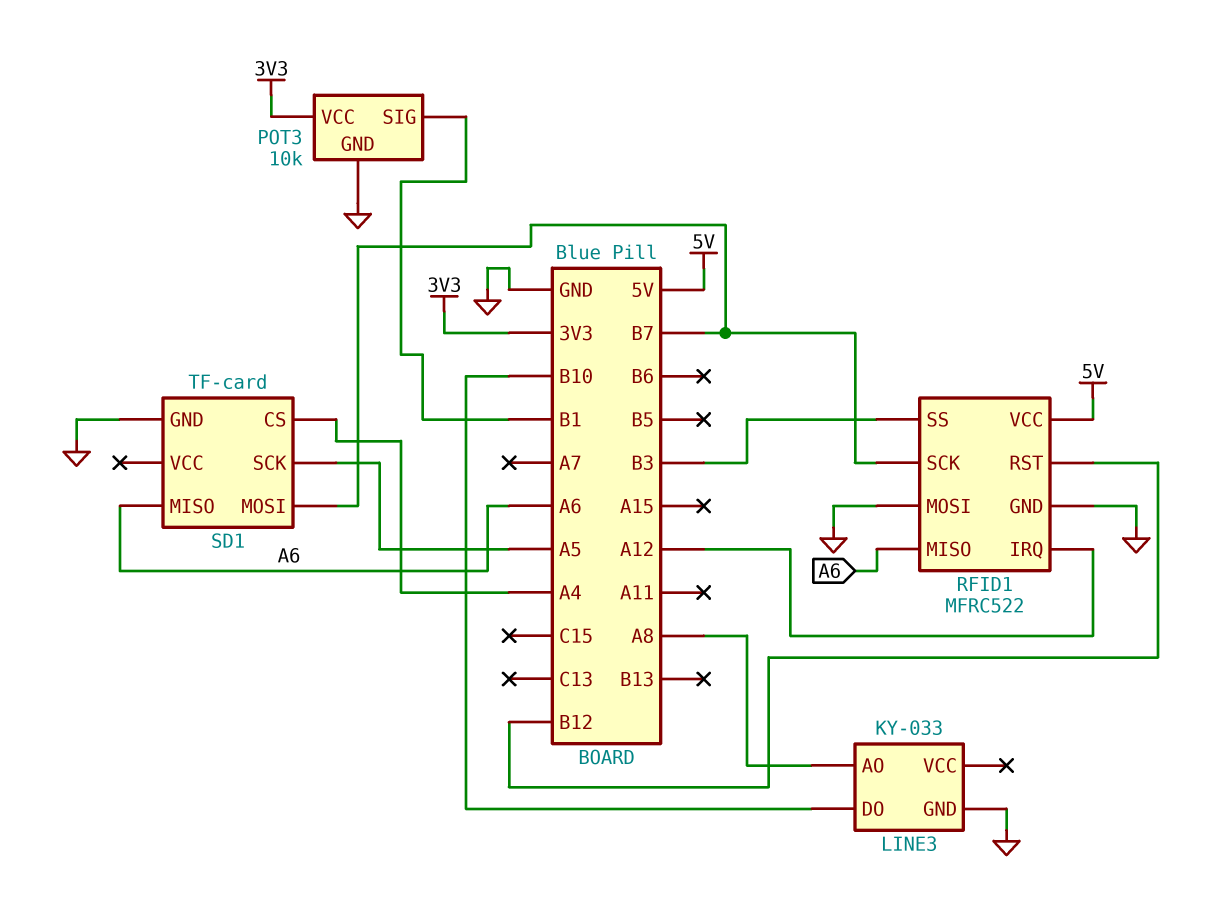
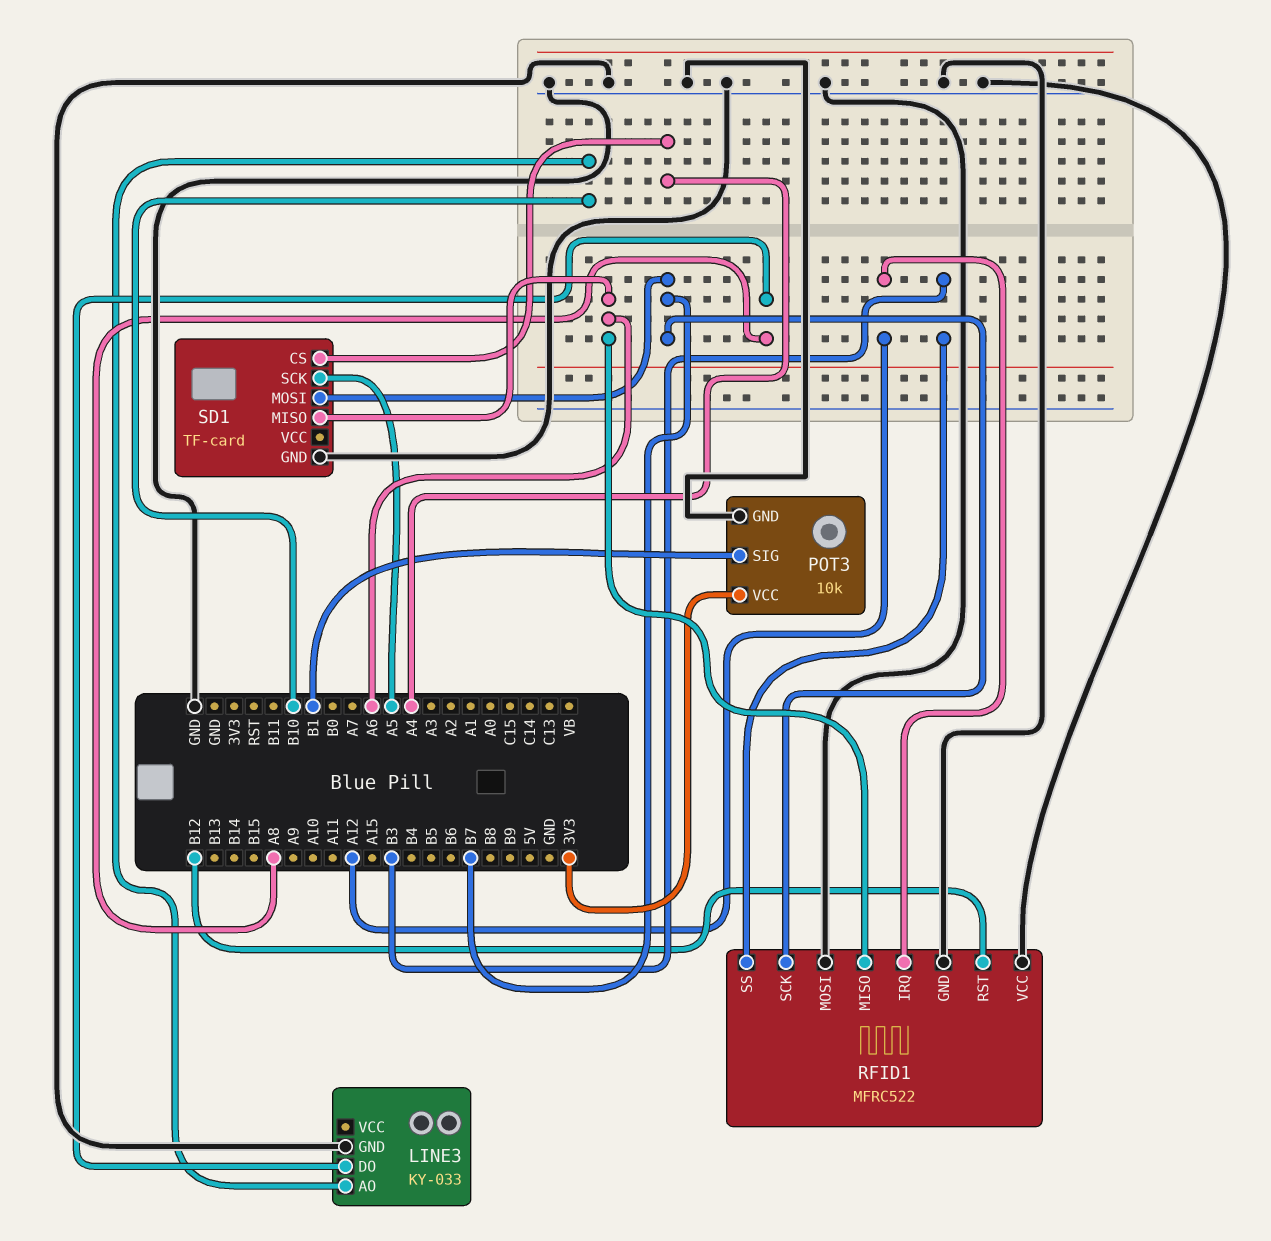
LINE3 pin AO: A8 -> B10
LINE3 pin DO: B10 -> A8
RFID1 pin VCC: 5V -> GND

